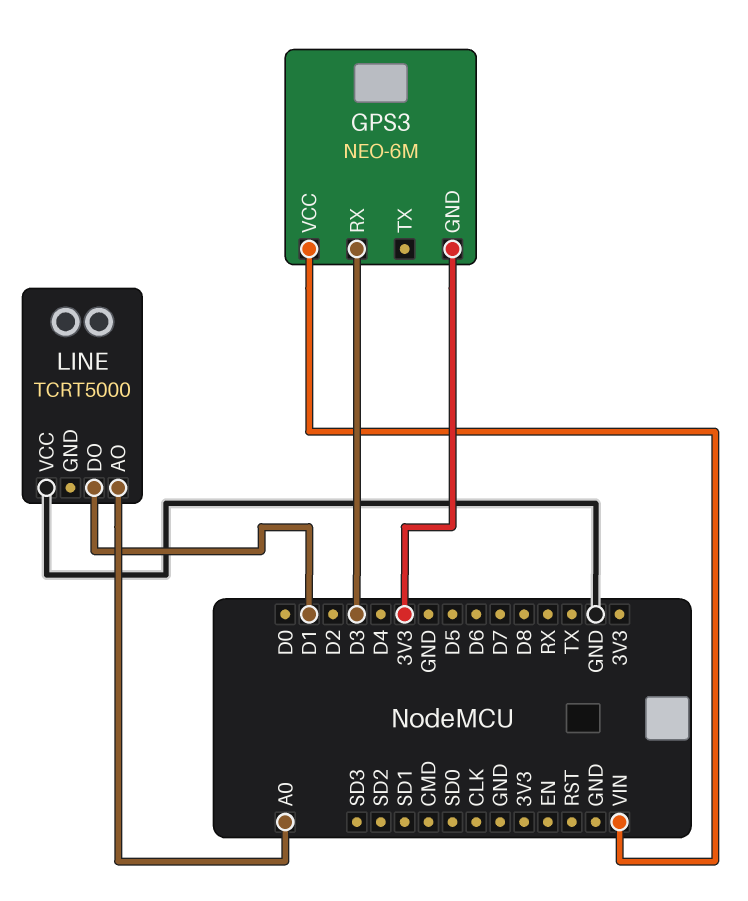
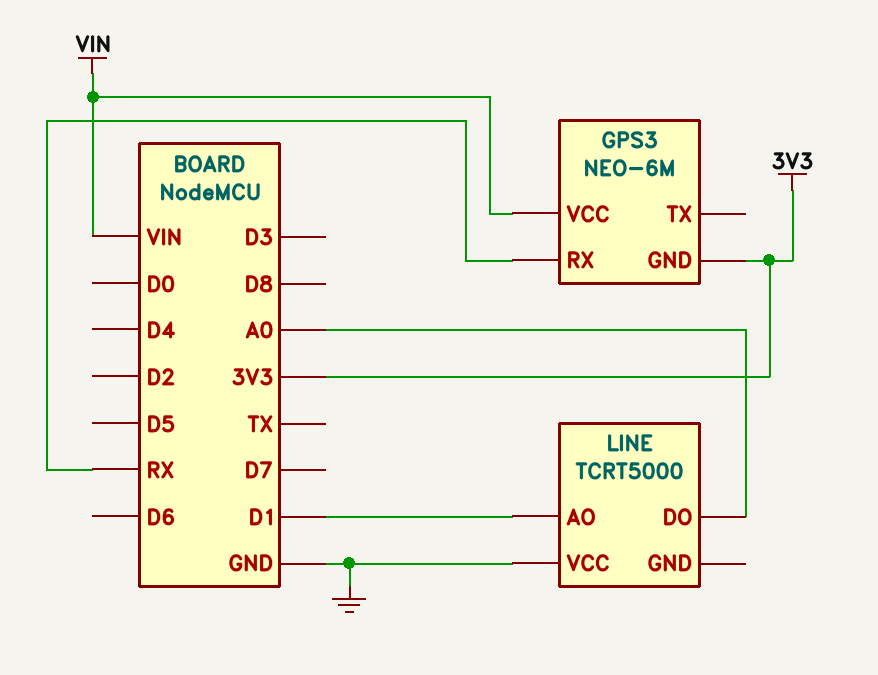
GPS3 pin RX: D3 -> RX
LINE pin AO: A0 -> D1
LINE pin DO: D1 -> A0

